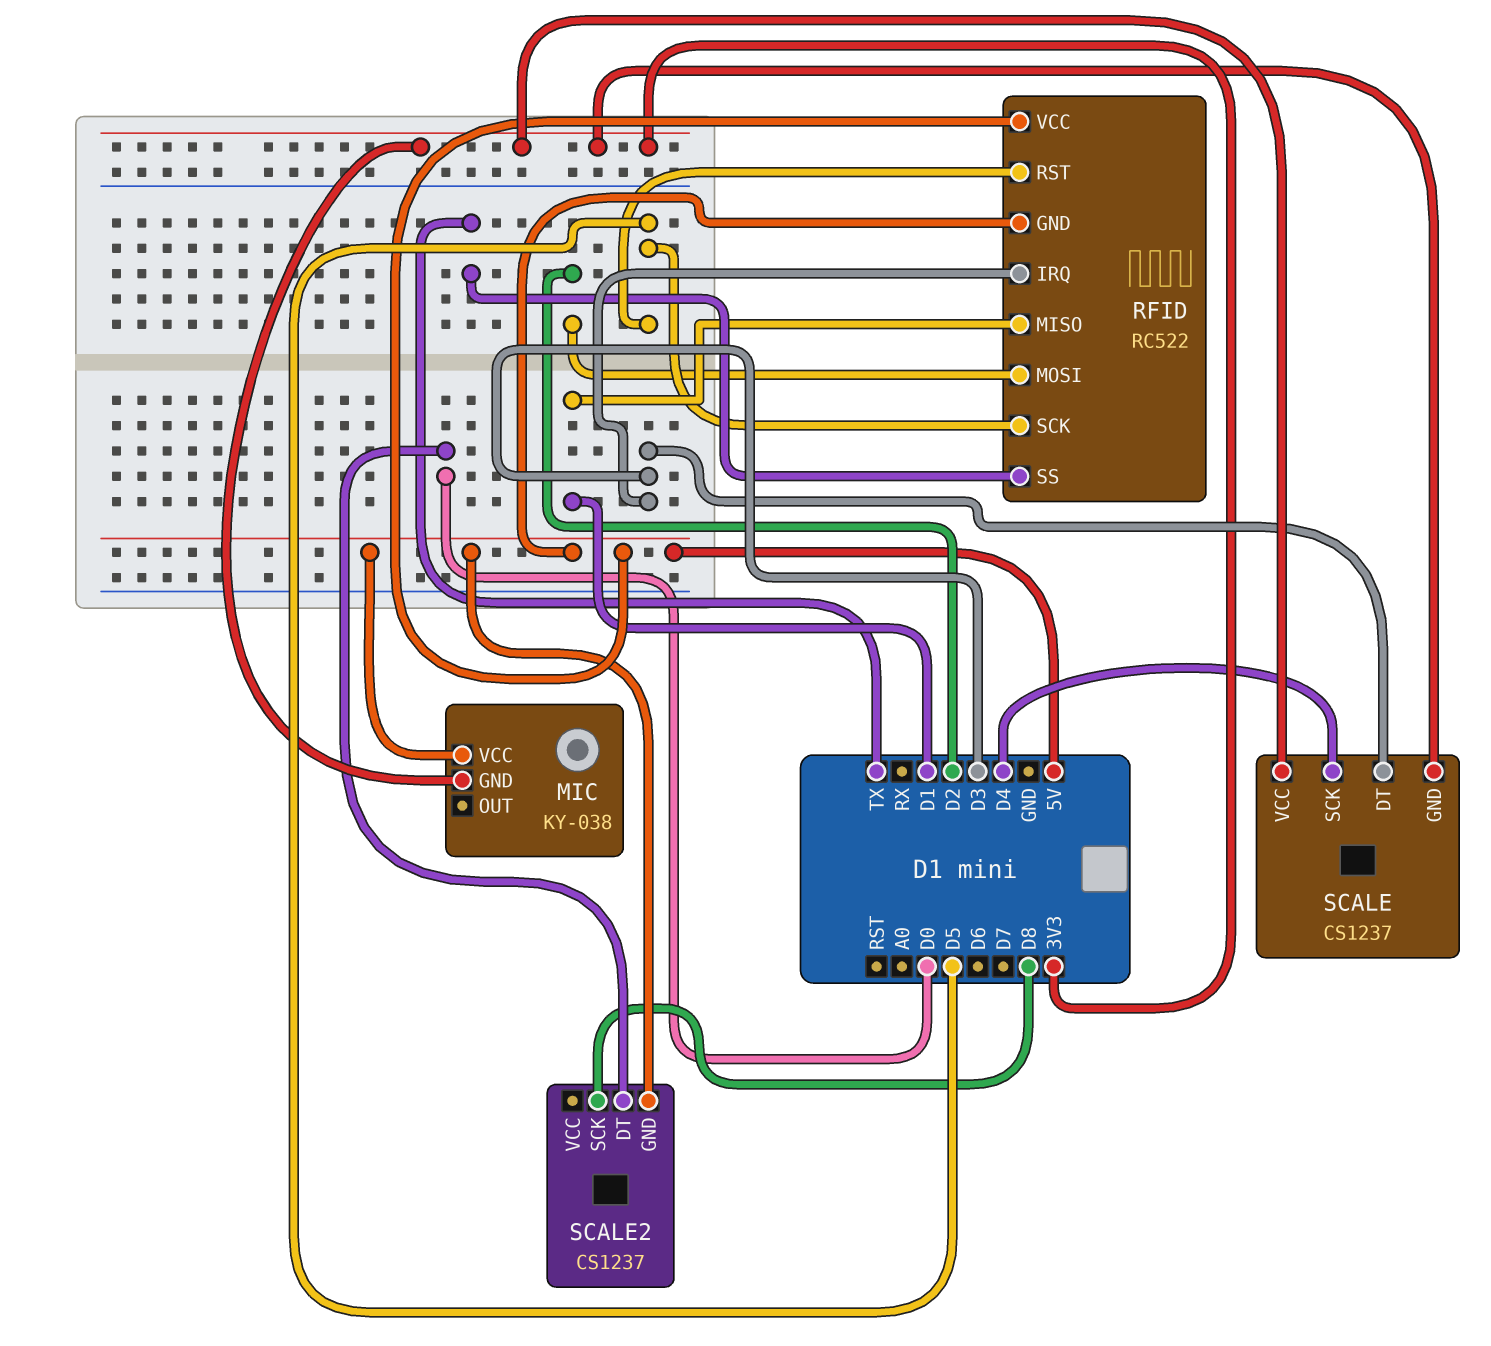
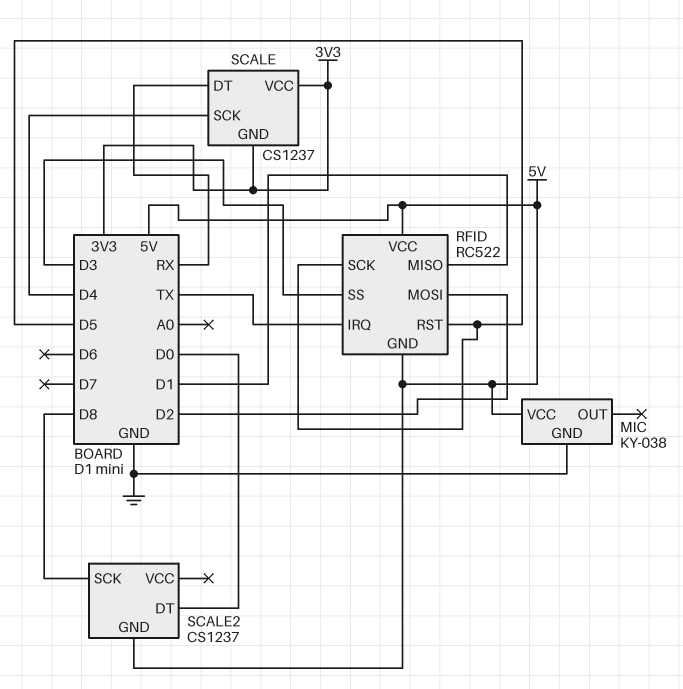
MIC pin GND: 3V3 -> GND
RFID pin IRQ: D3 -> TX
RFID pin SS: TX -> D3
SCALE pin DT: D3 -> RX

